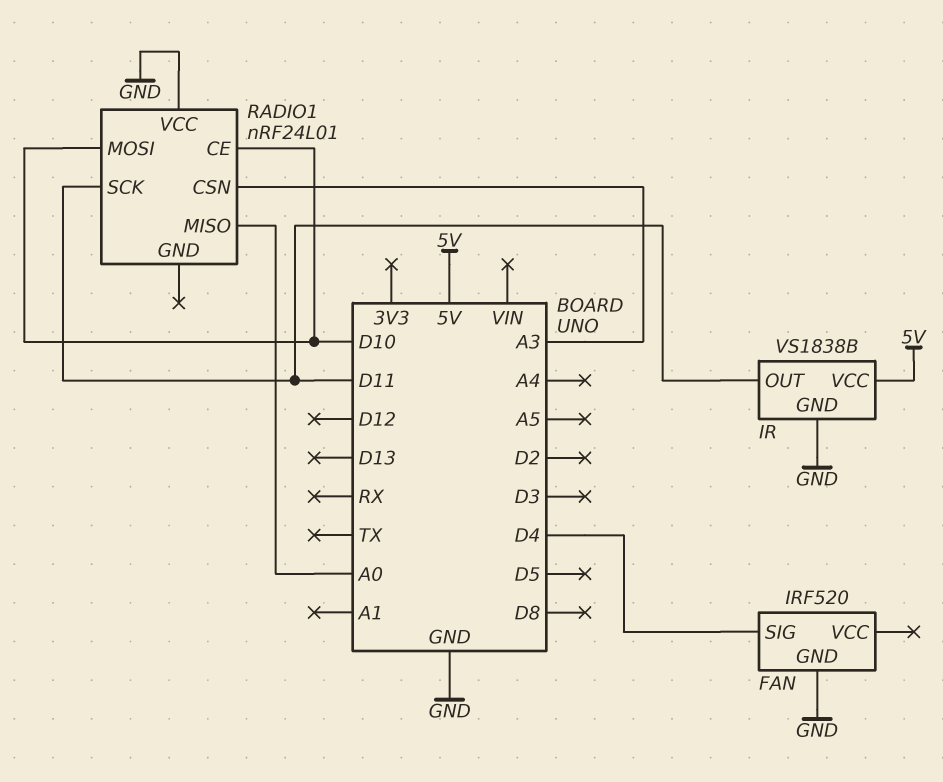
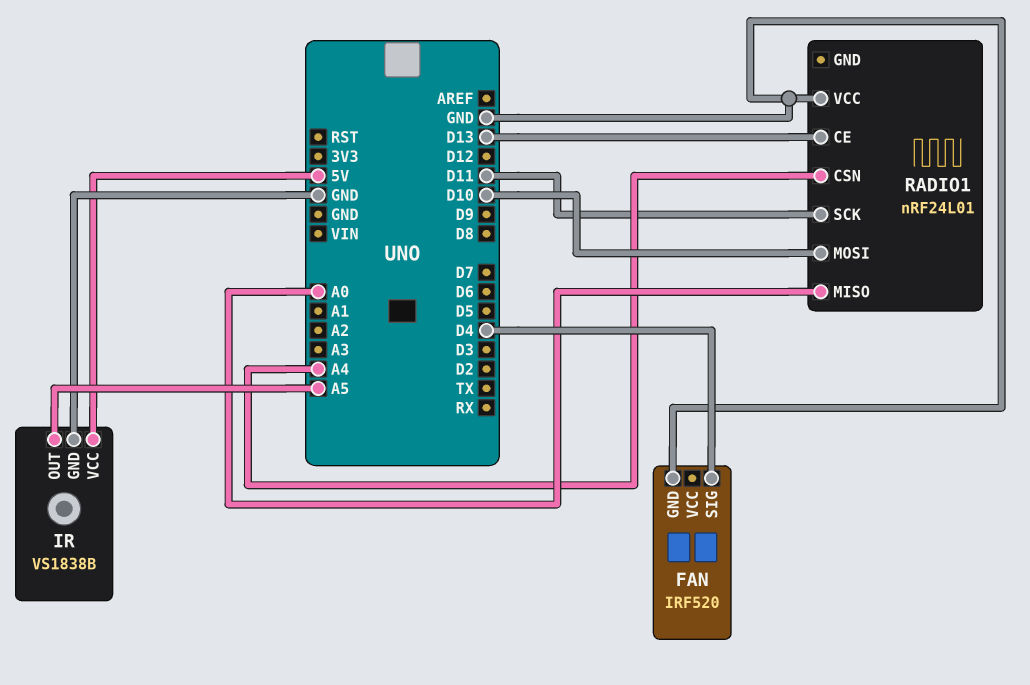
IR pin OUT: D11 -> A5
RADIO1 pin CE: D10 -> D13
RADIO1 pin CSN: A3 -> A4

